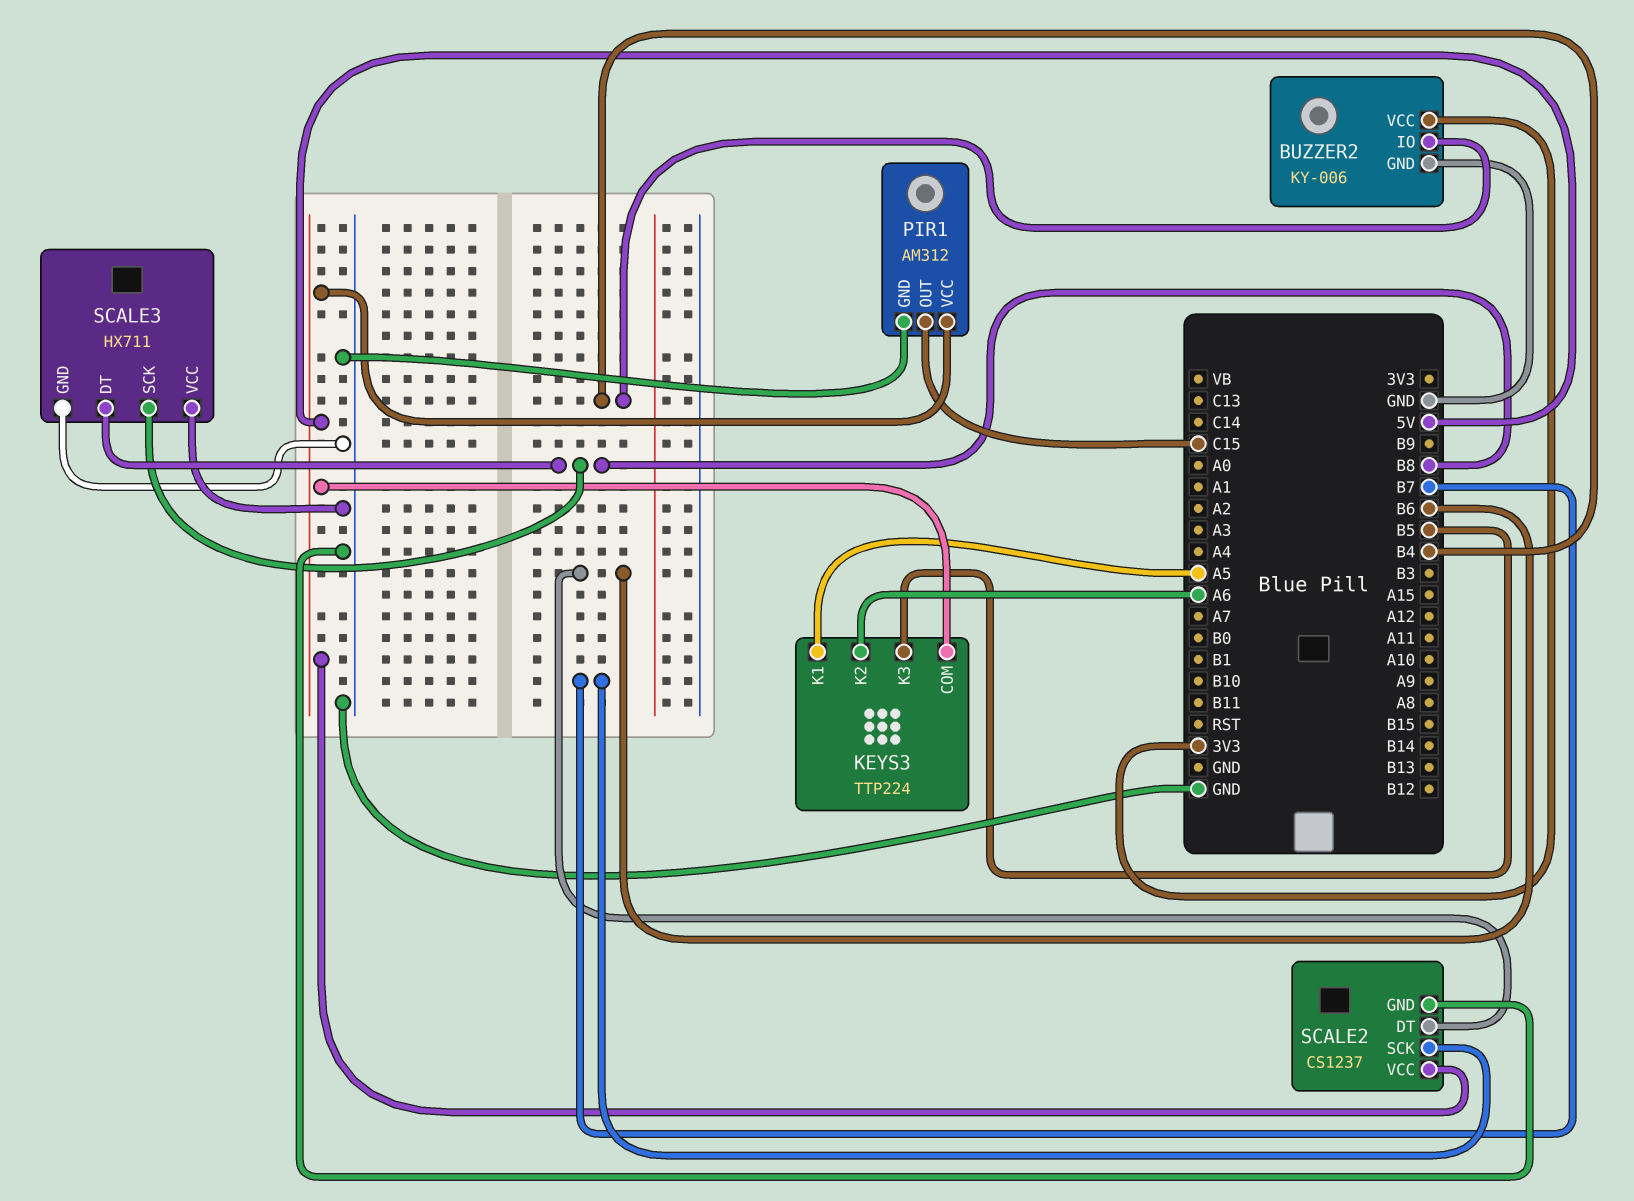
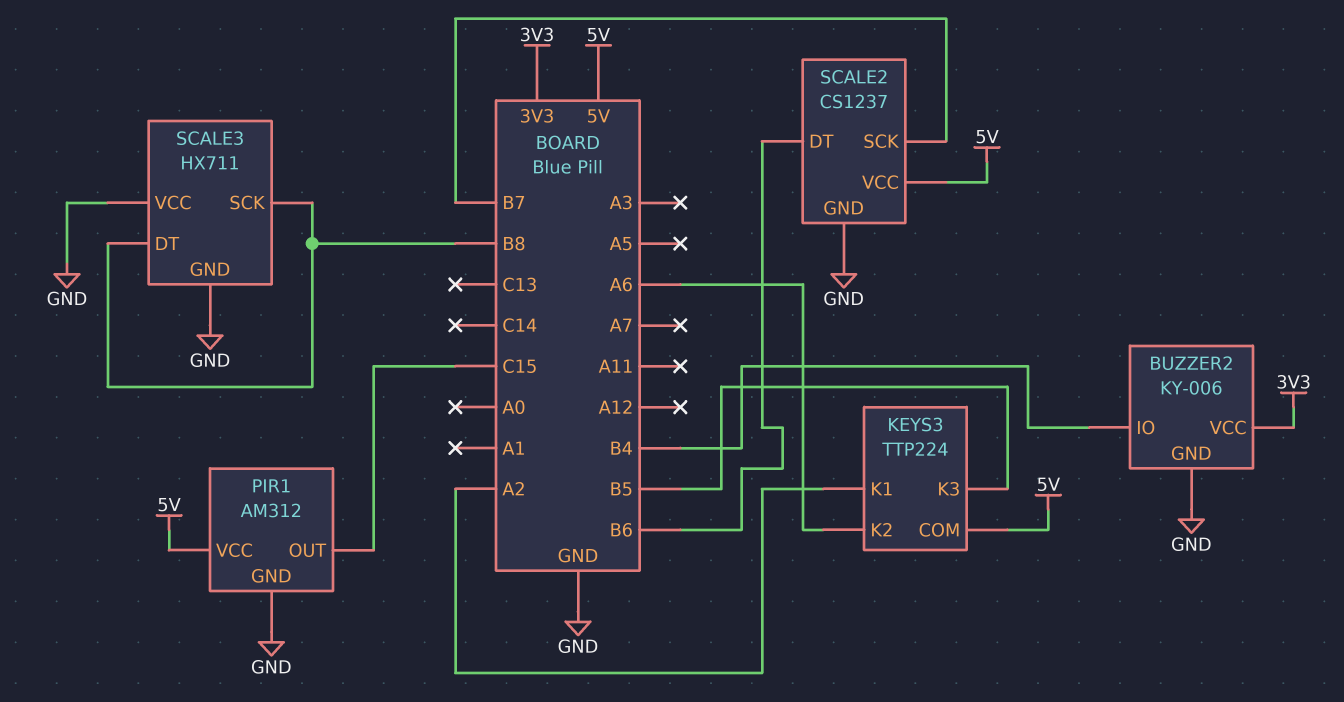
KEYS3 pin K1: A5 -> A2

